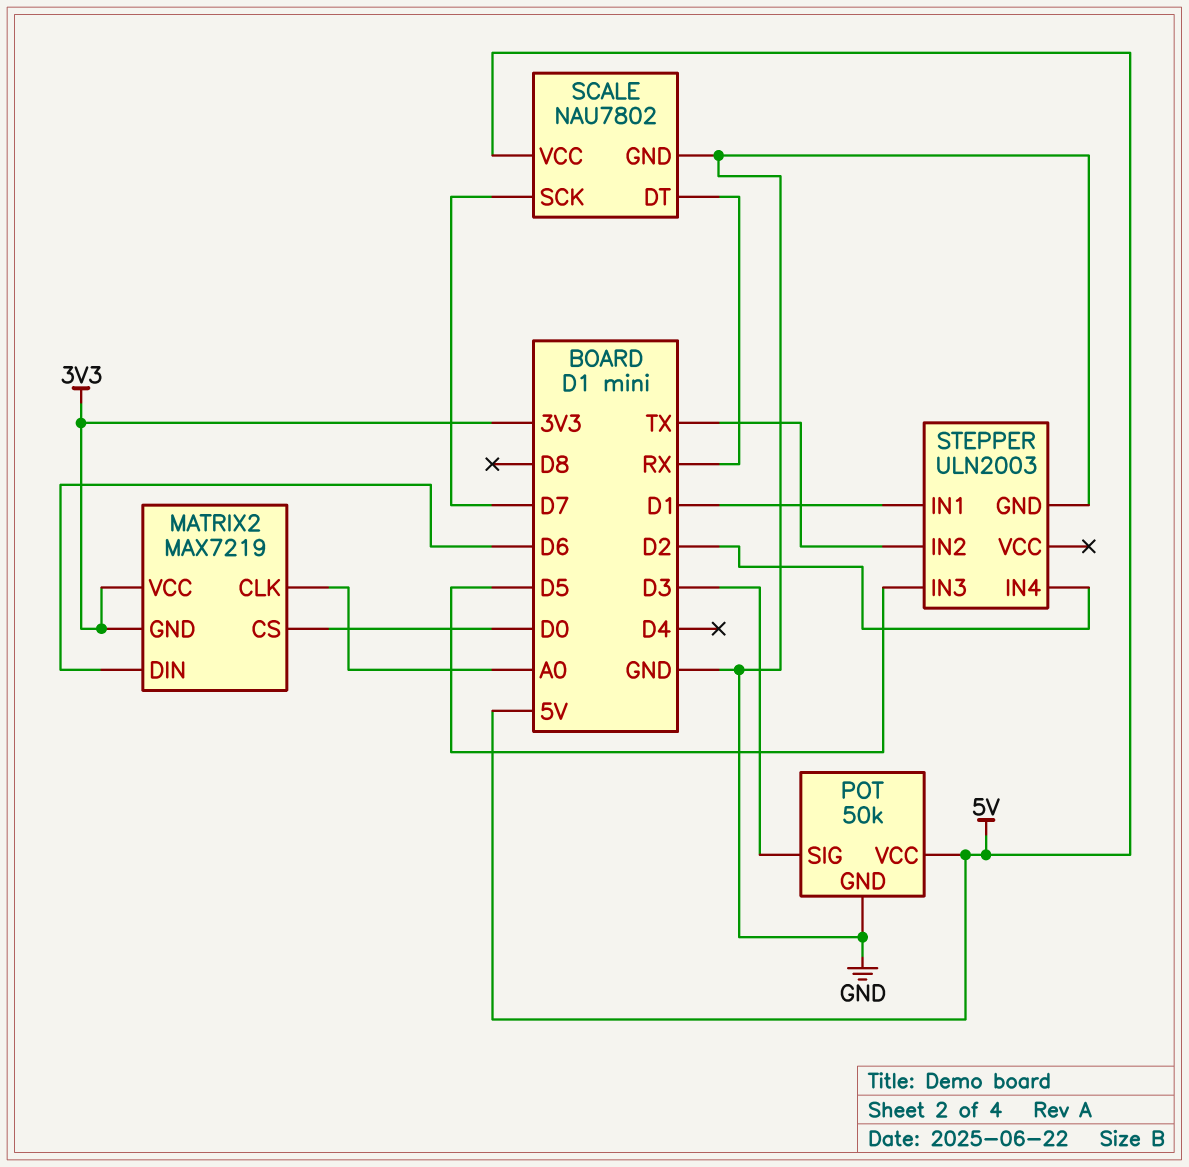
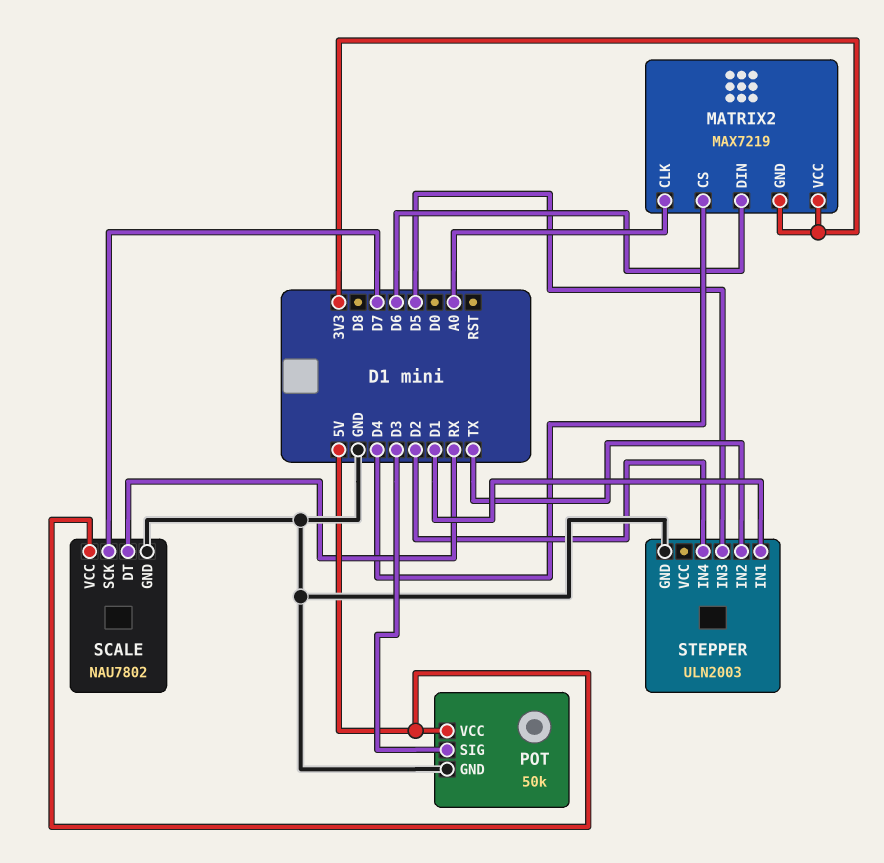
MATRIX2 pin CS: D0 -> D4

